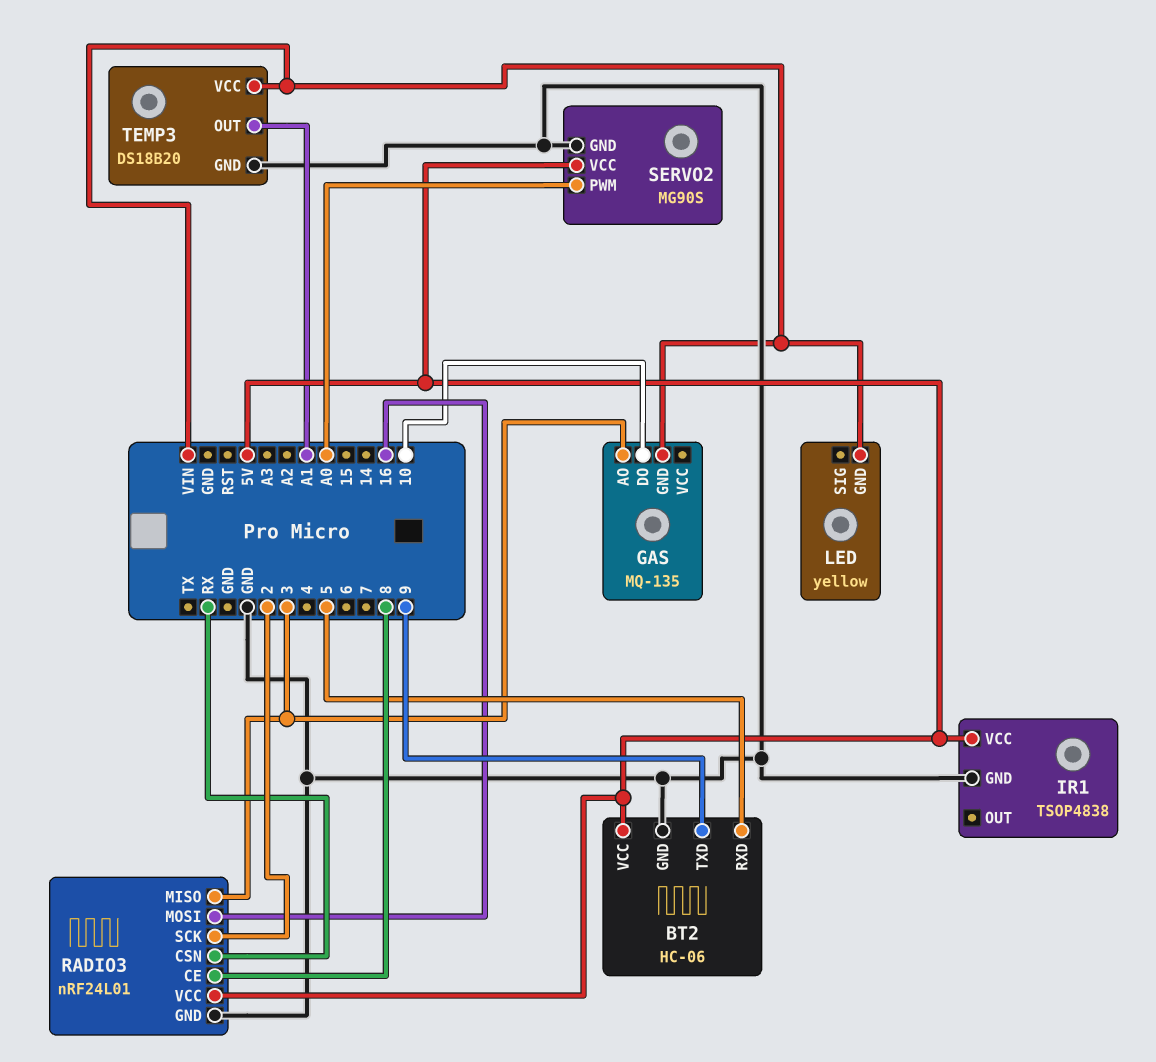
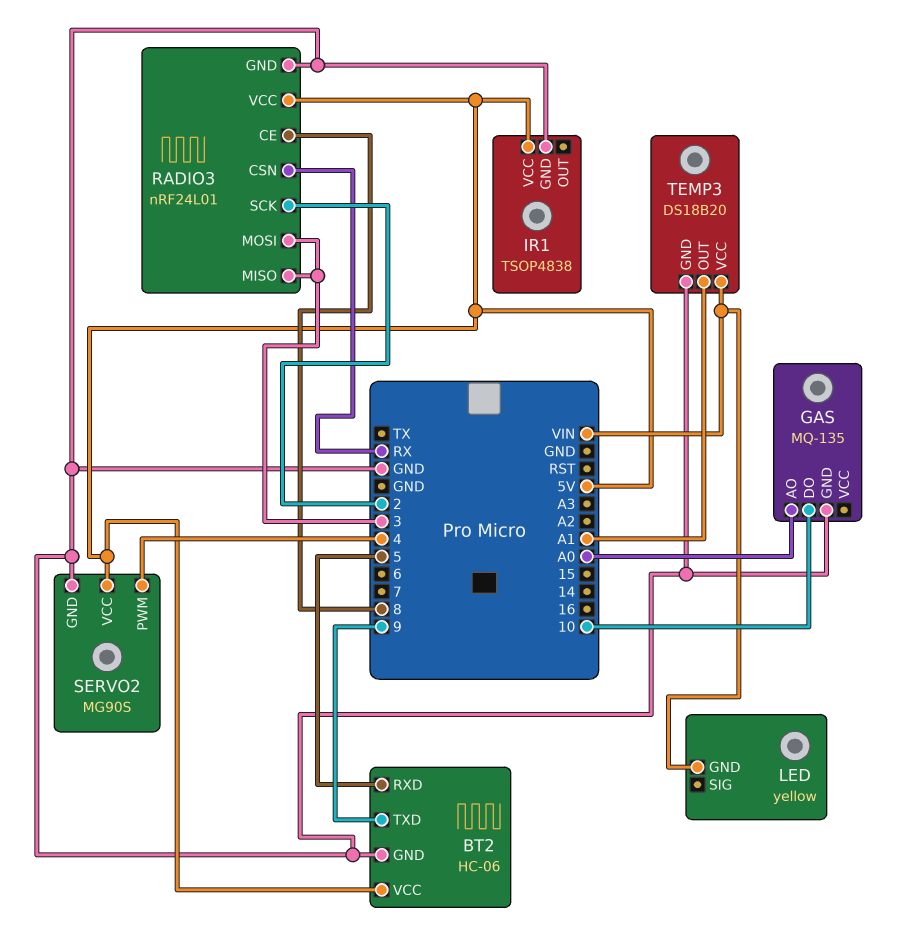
GAS pin AO: 3 -> A0
GAS pin GND: VIN -> GND
RADIO3 pin MOSI: 16 -> 3
SERVO2 pin PWM: A0 -> 4

